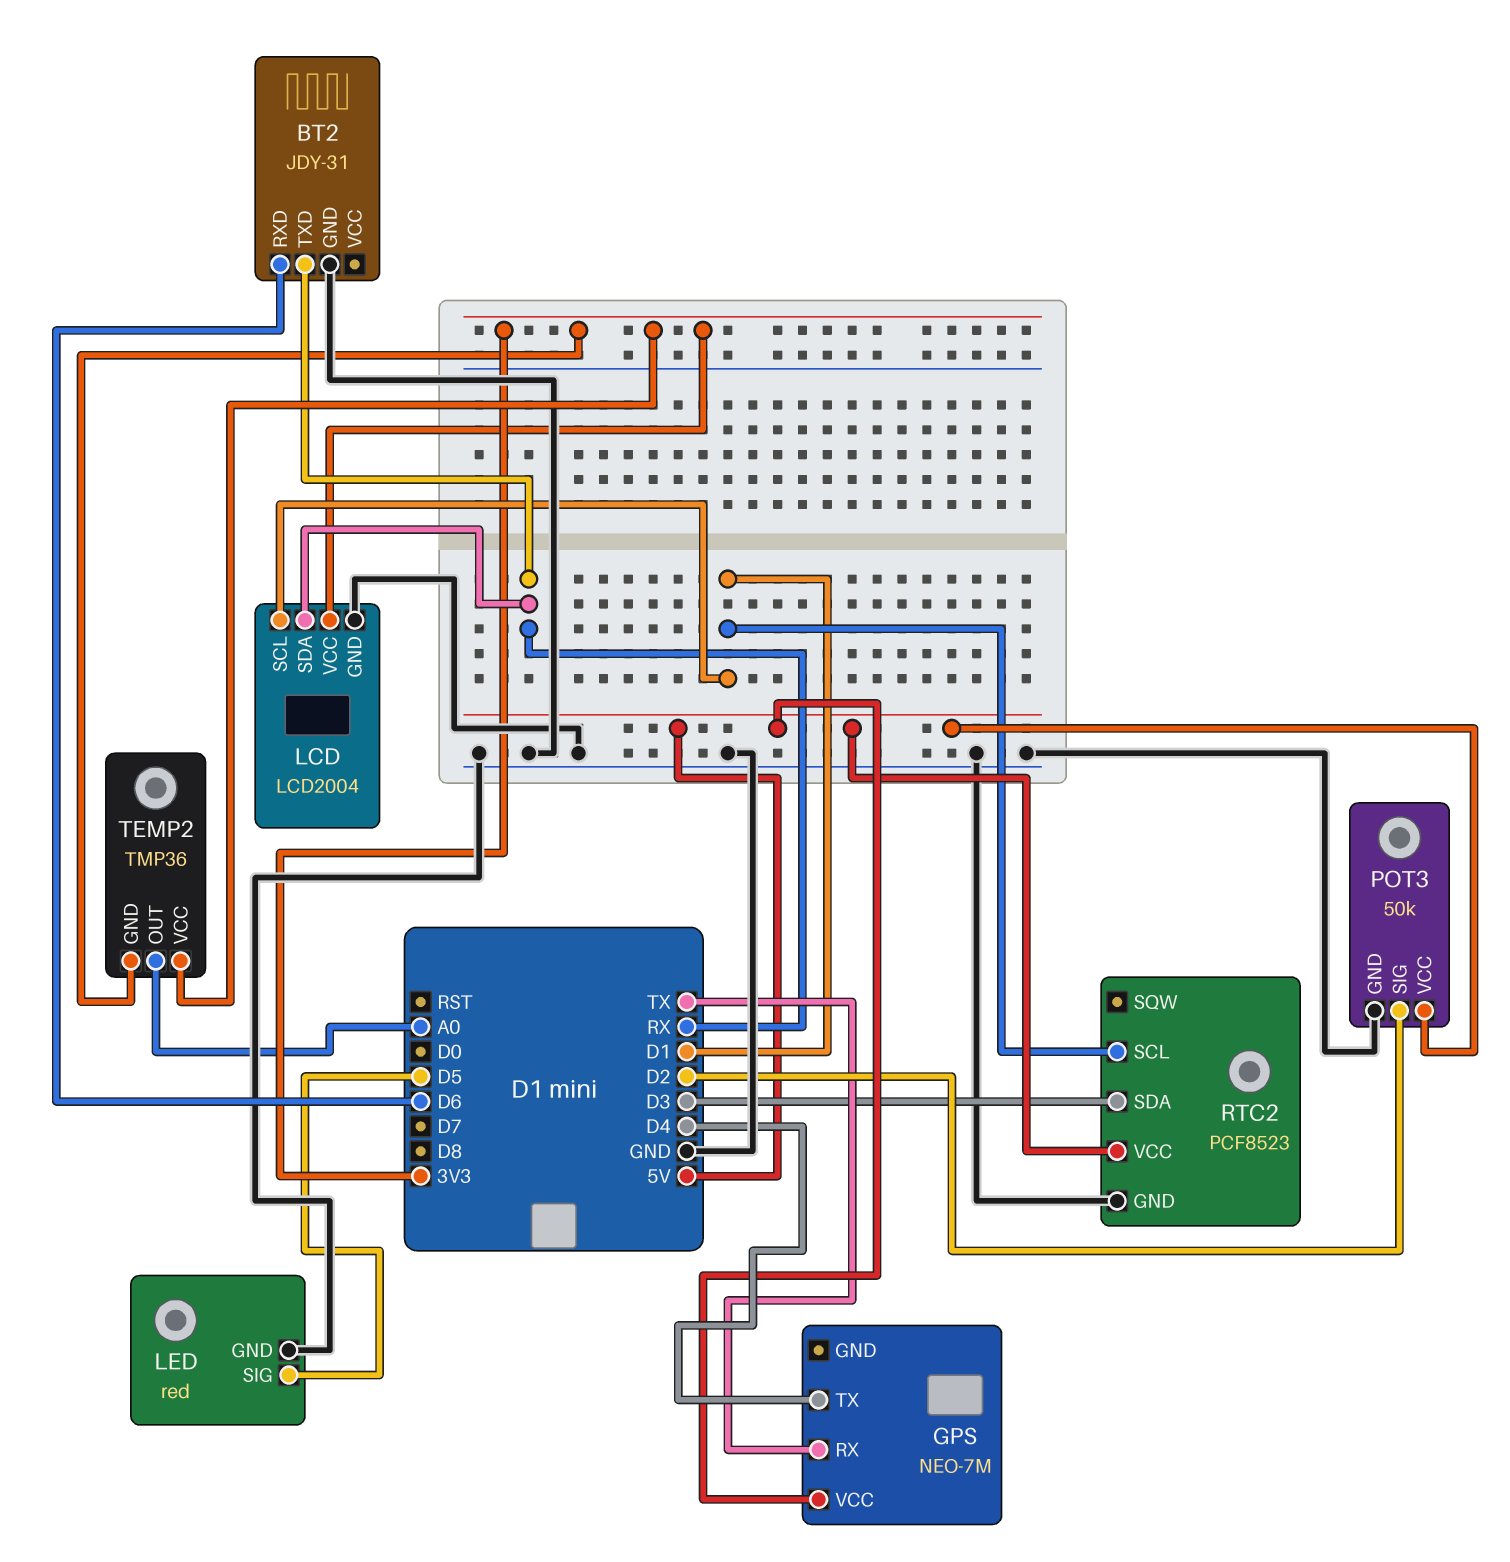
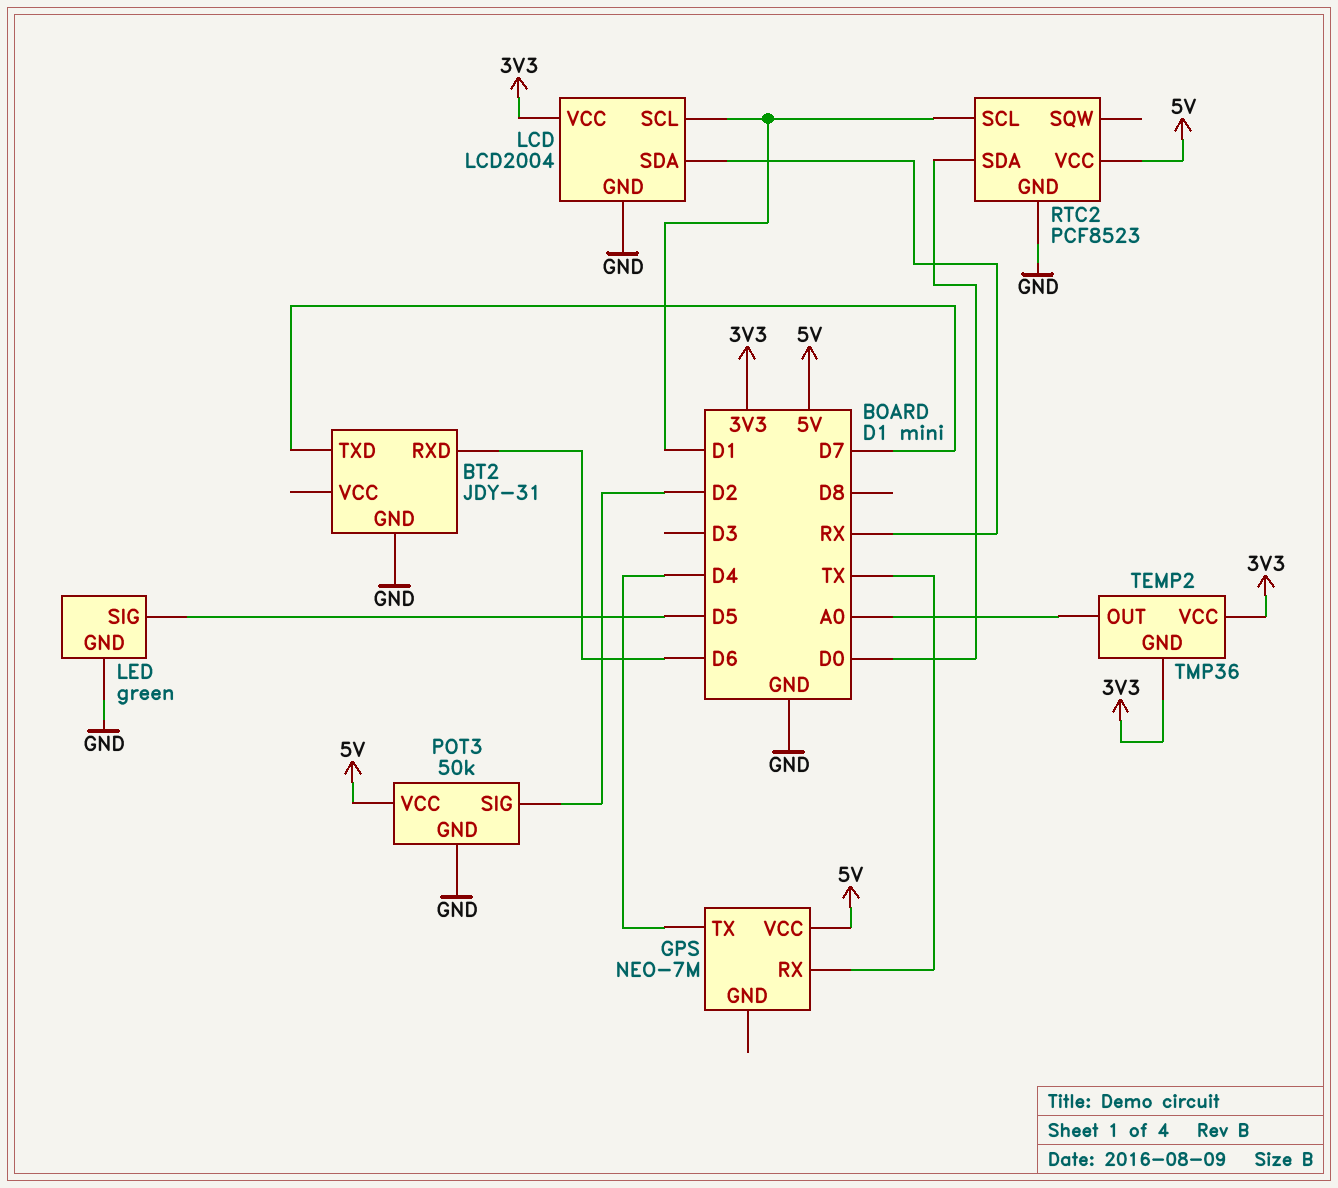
BT2 pin TXD: RX -> D7
LED: red -> green
RTC2 pin SDA: D3 -> D0

